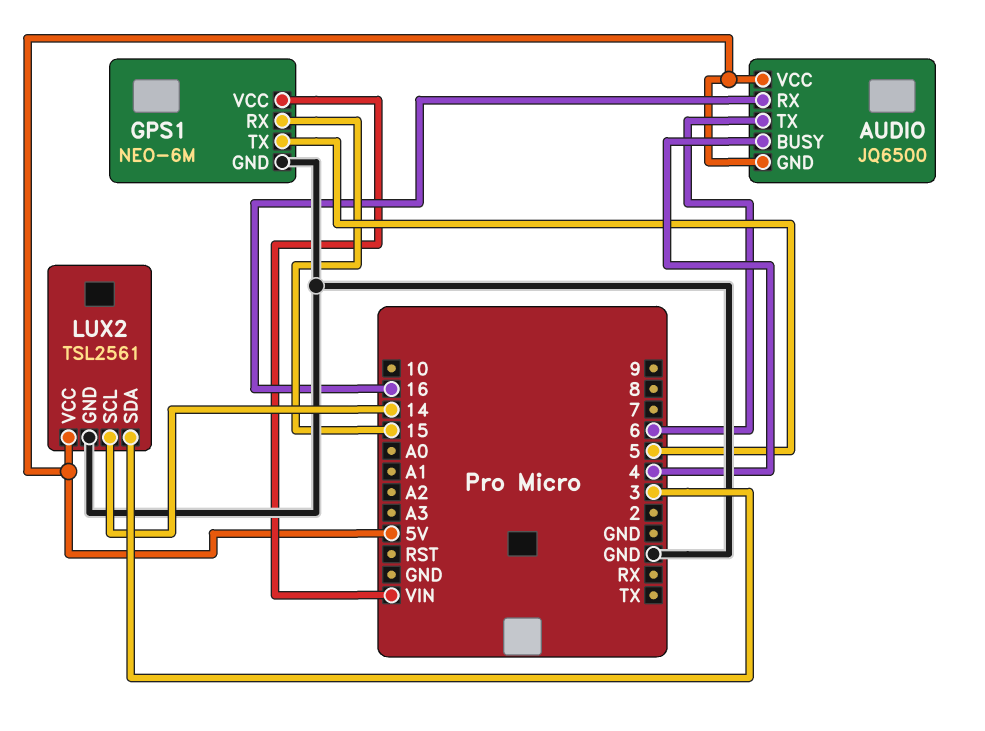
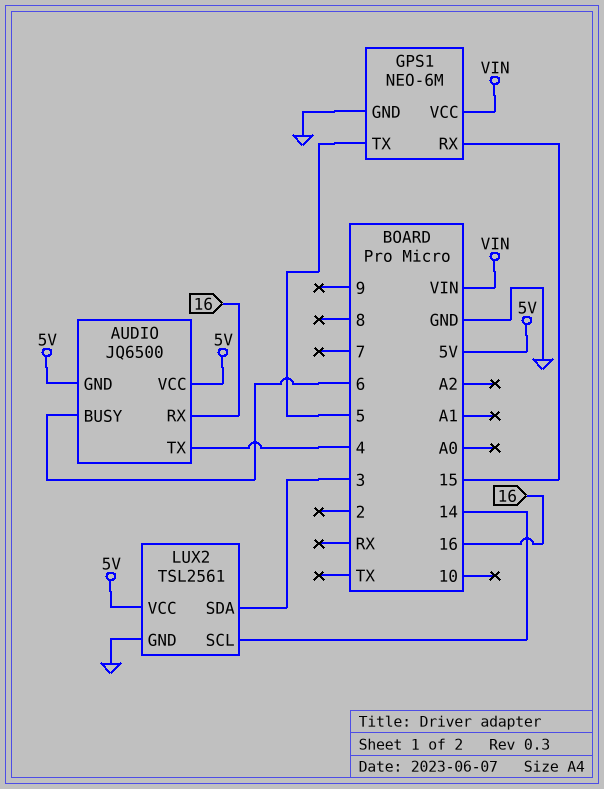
AUDIO pin BUSY: 4 -> 6
AUDIO pin TX: 6 -> 4

